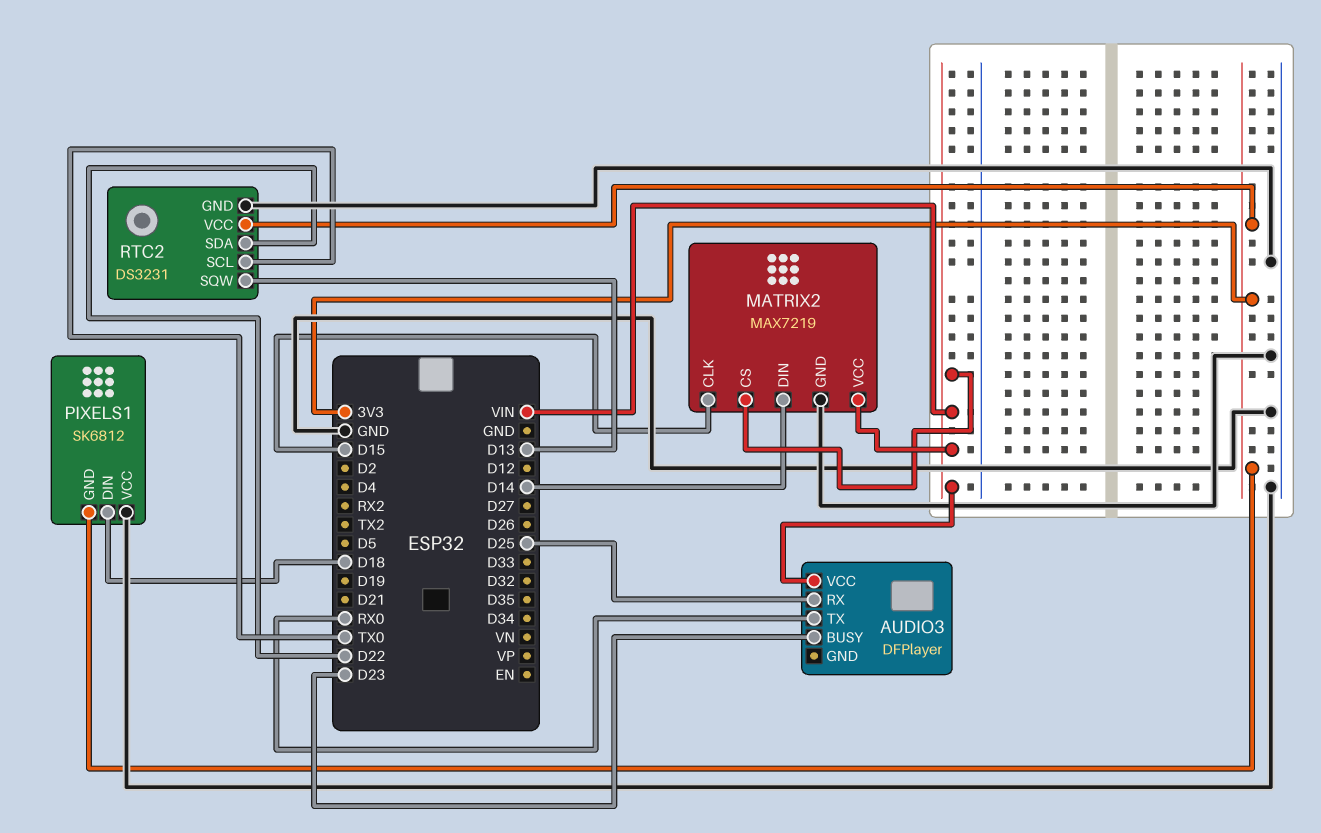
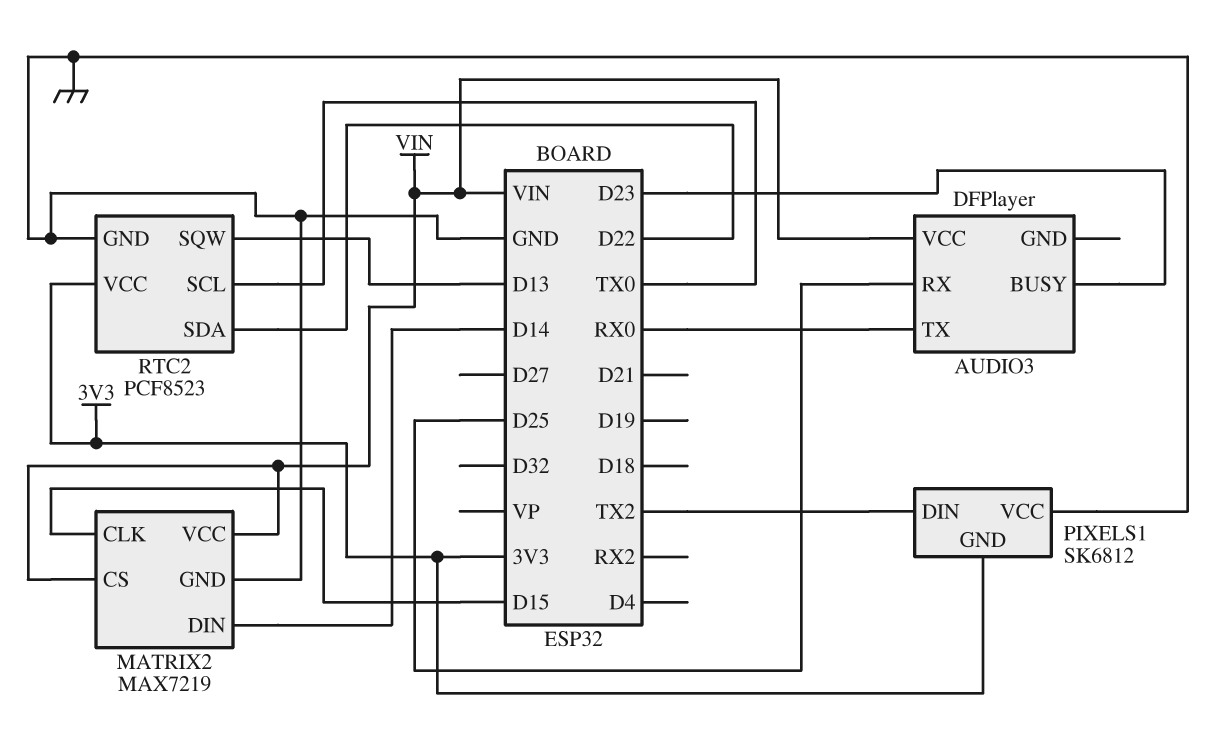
PIXELS1 pin DIN: D18 -> TX2
RTC2: DS3231 -> PCF8523

